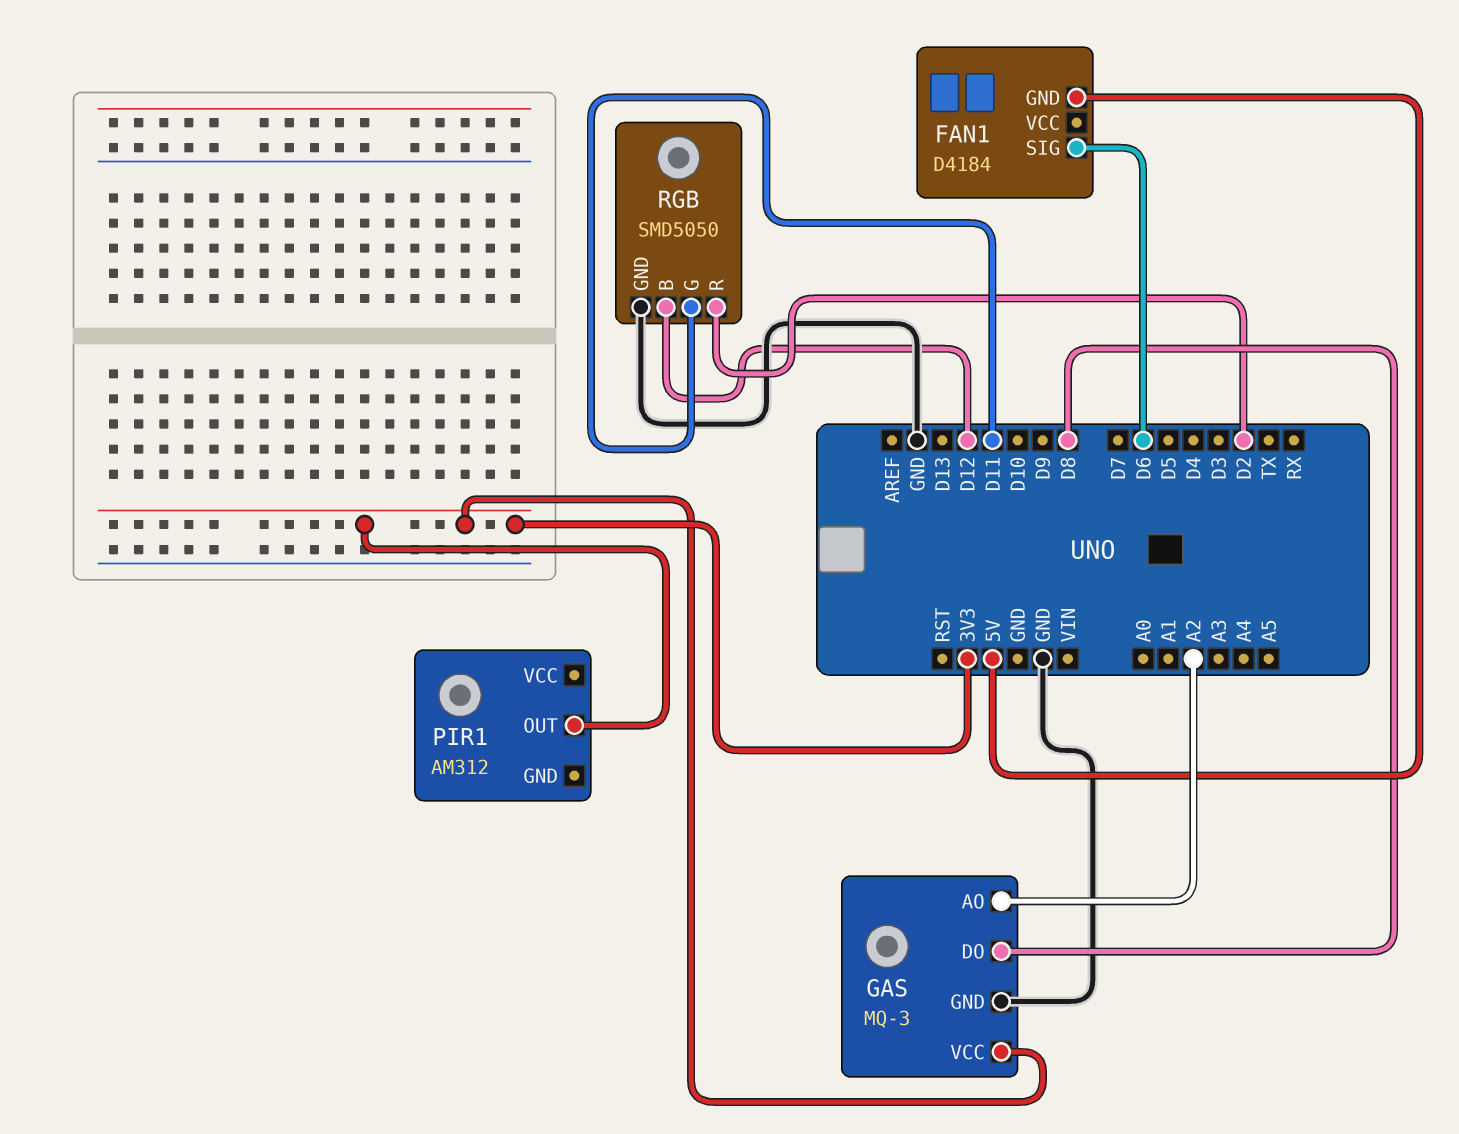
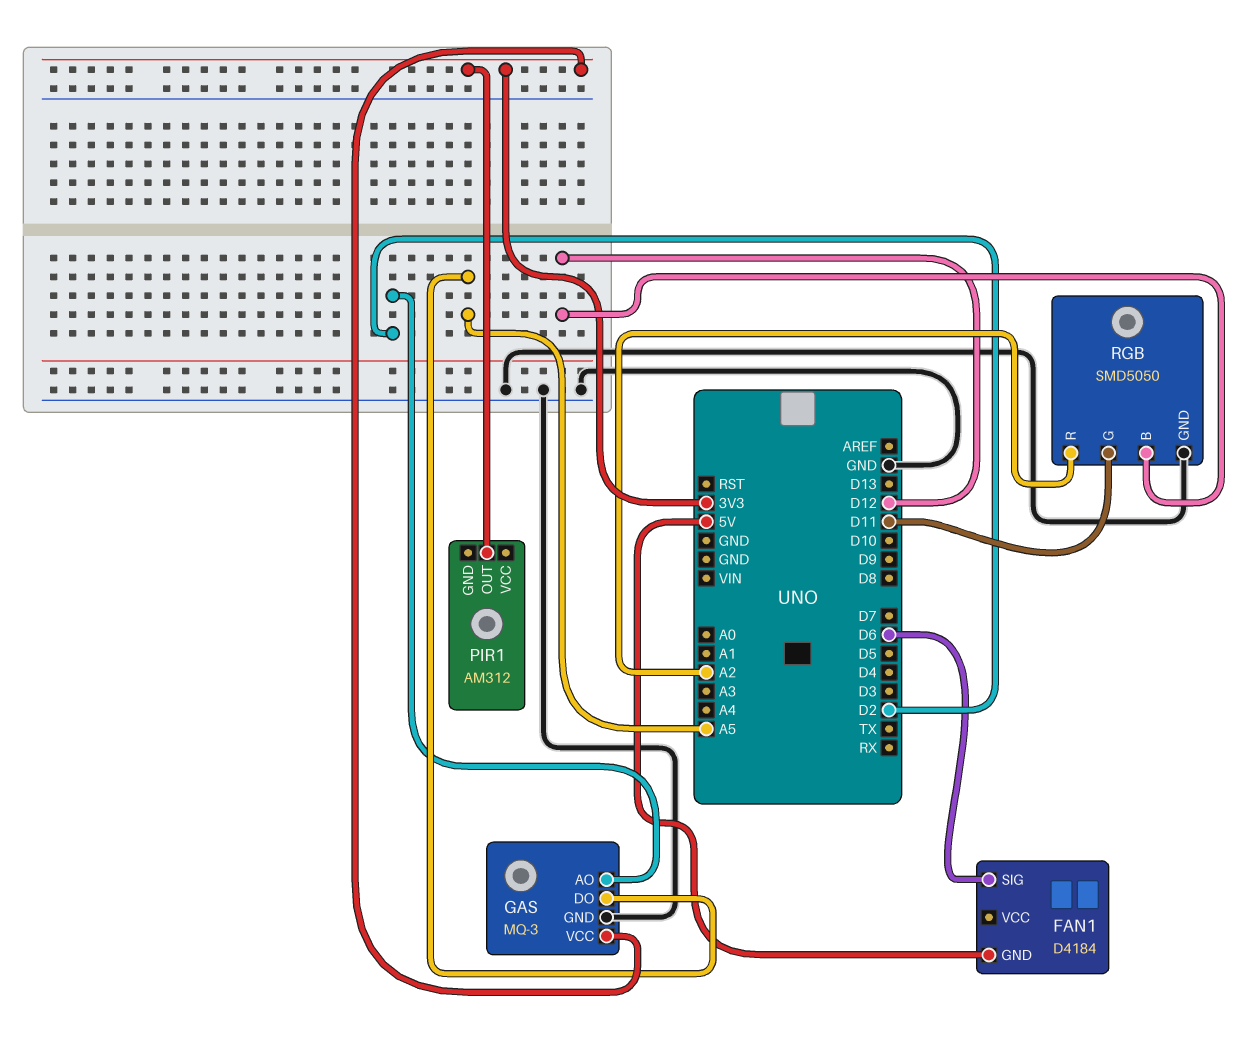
GAS pin AO: A2 -> D2
GAS pin DO: D8 -> A5
RGB pin R: D2 -> A2

